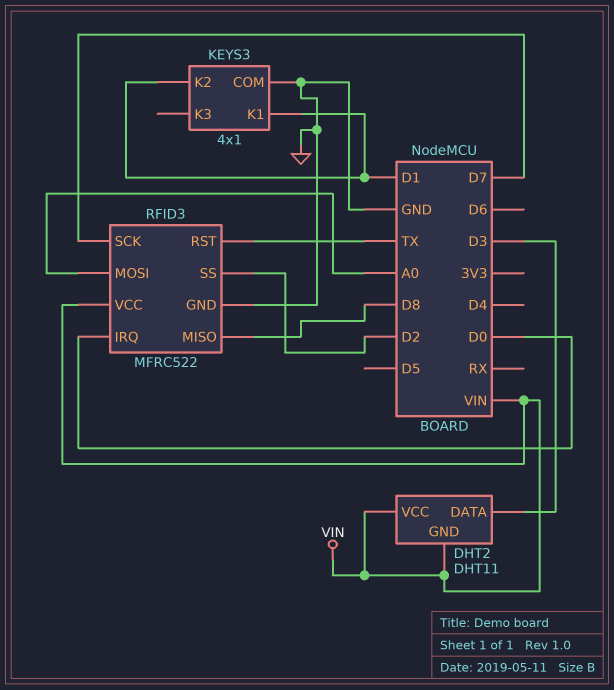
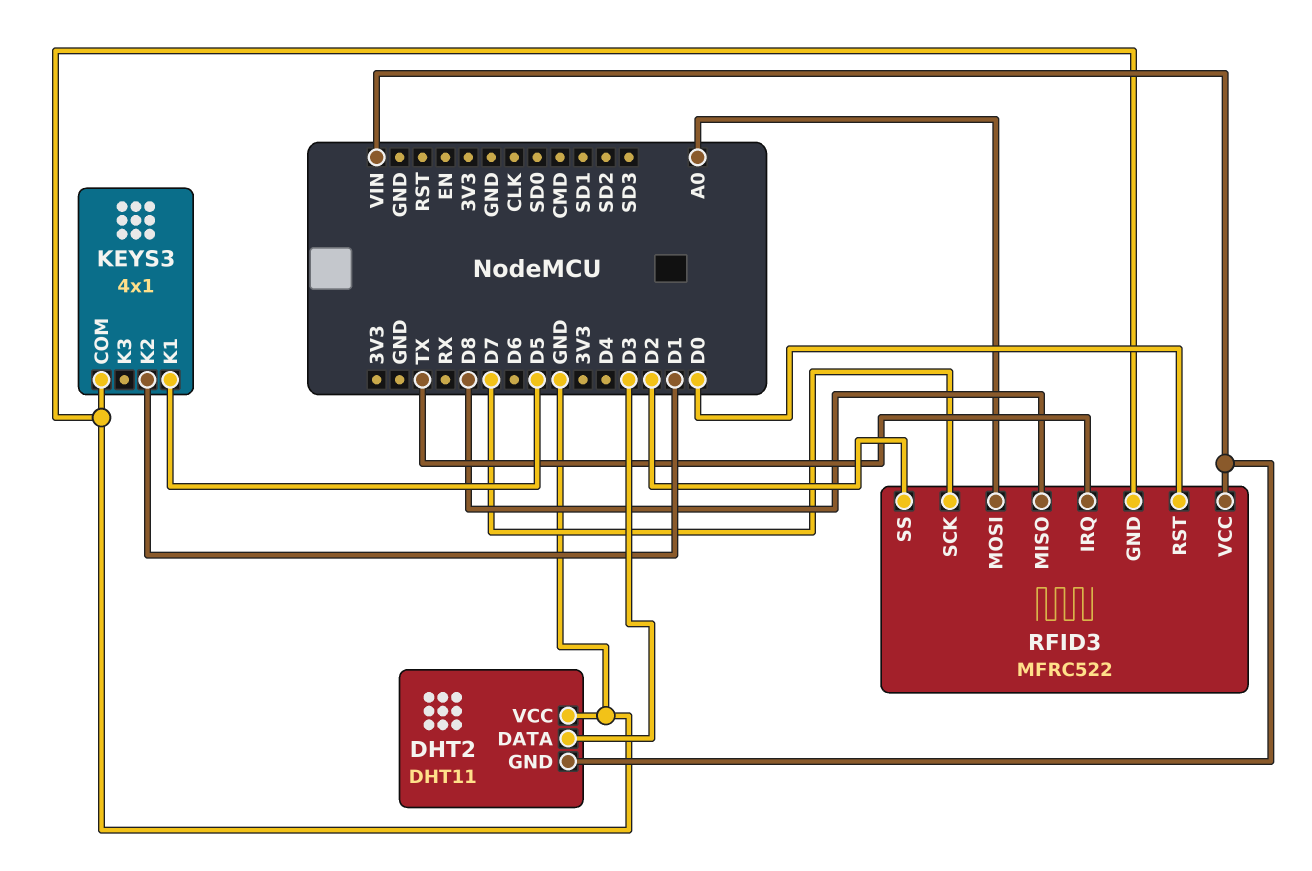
DHT2 pin VCC: VIN -> GND
KEYS3 pin K1: D1 -> D5
RFID3 pin IRQ: D0 -> TX
RFID3 pin RST: TX -> D0

